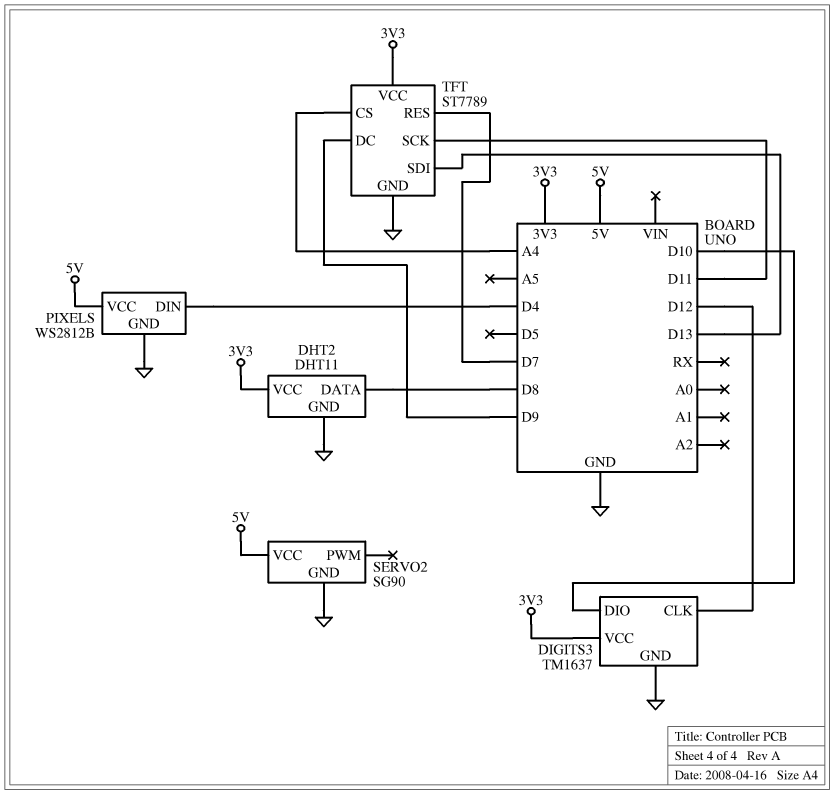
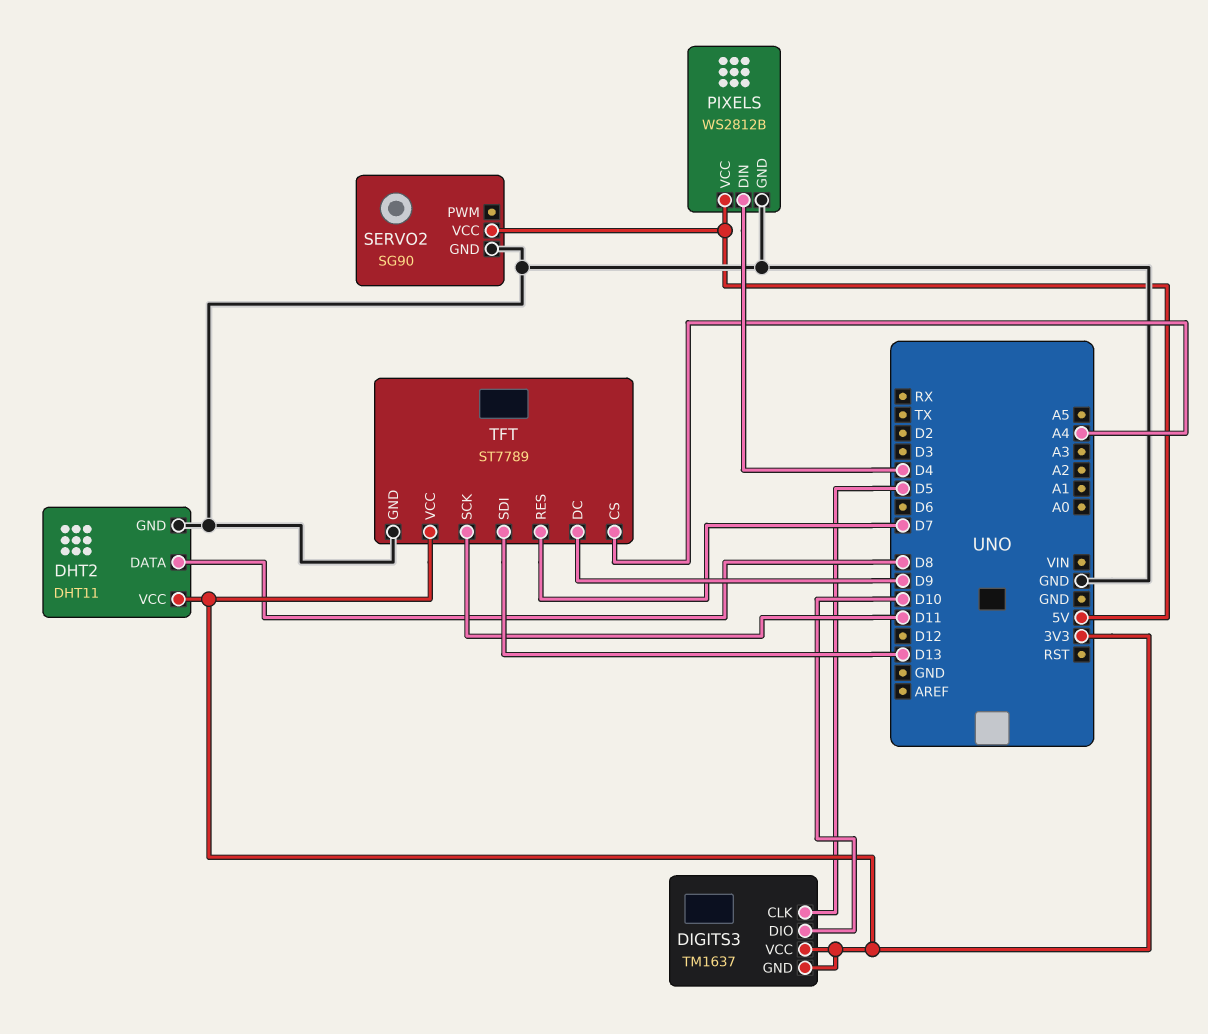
DIGITS3 pin CLK: D12 -> D5
DIGITS3 pin GND: GND -> 3V3

